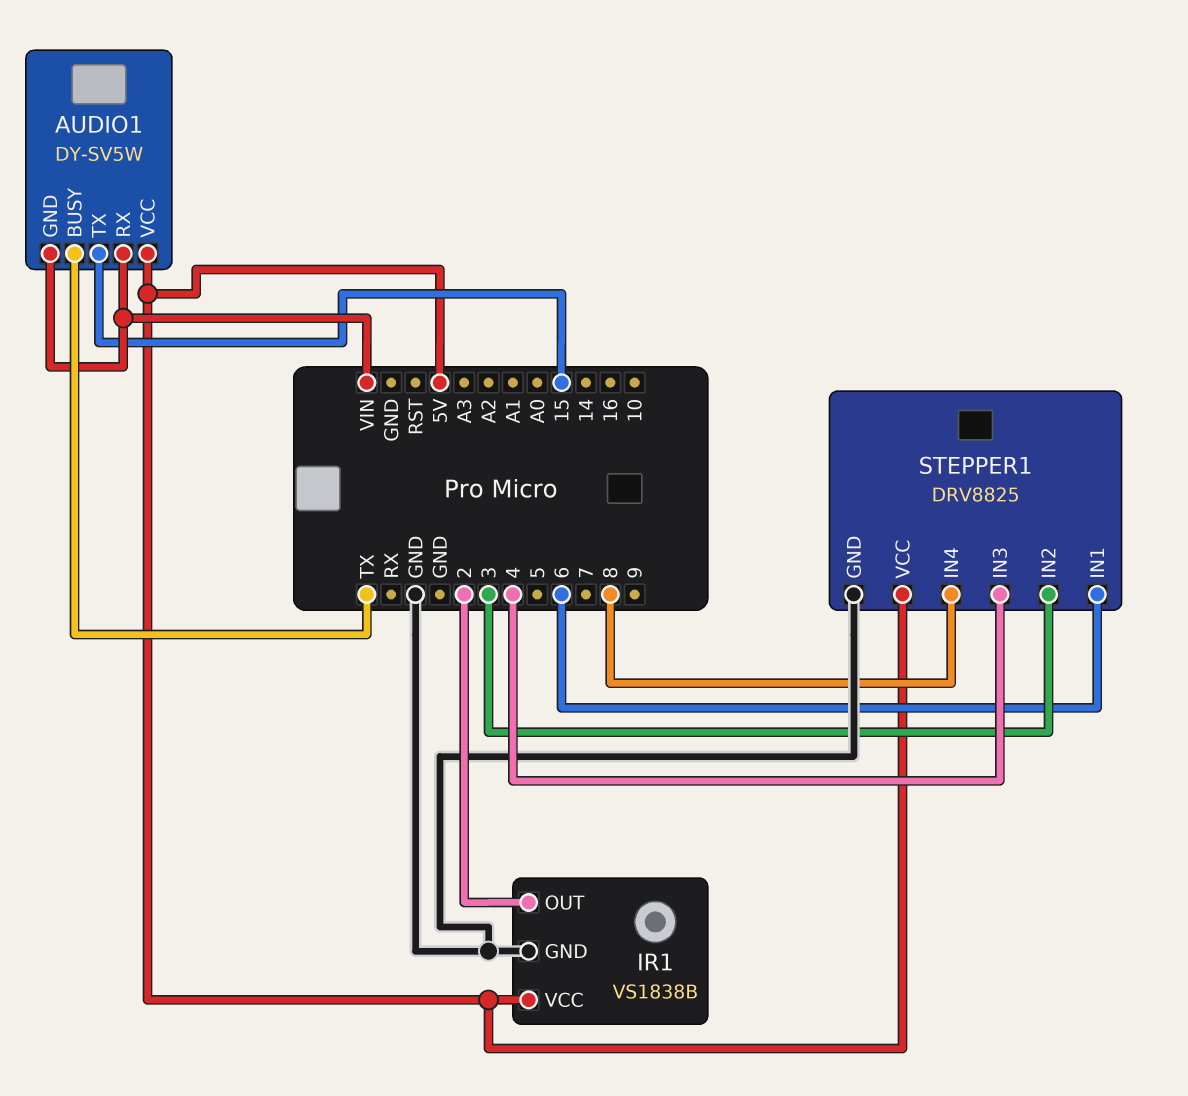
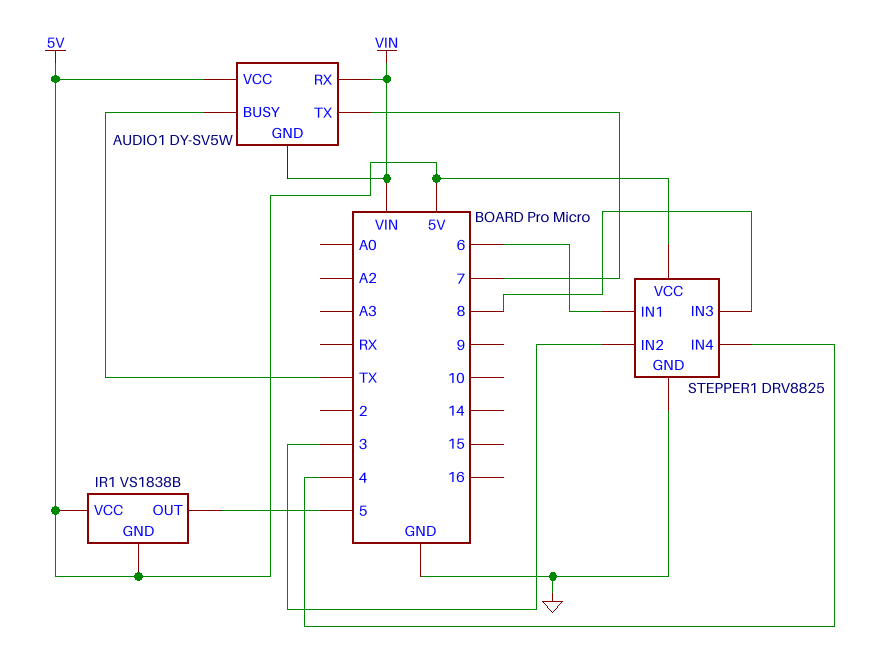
AUDIO1 pin TX: 15 -> 7
IR1 pin GND: GND -> 5V
IR1 pin OUT: 2 -> 5
STEPPER1 pin IN3: 4 -> 8
STEPPER1 pin IN4: 8 -> 4

